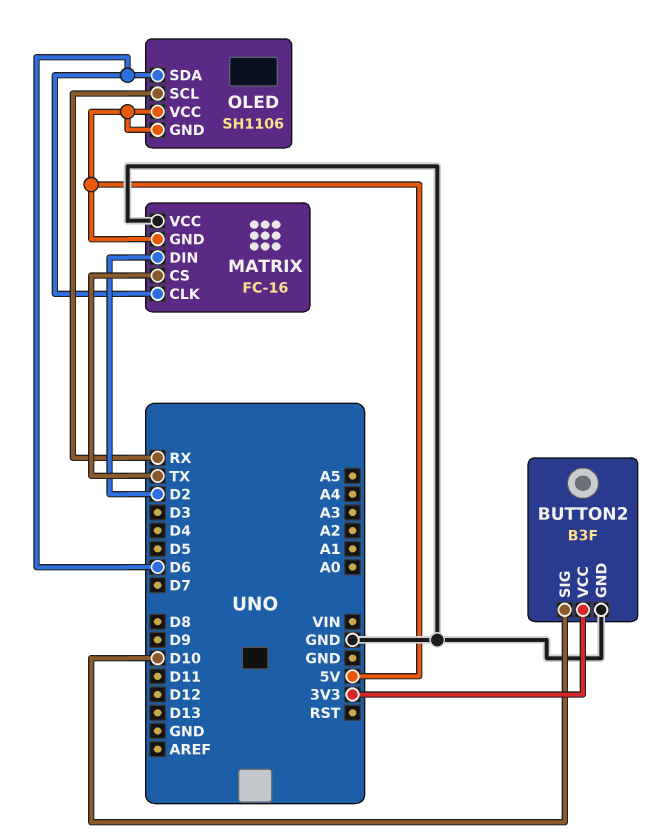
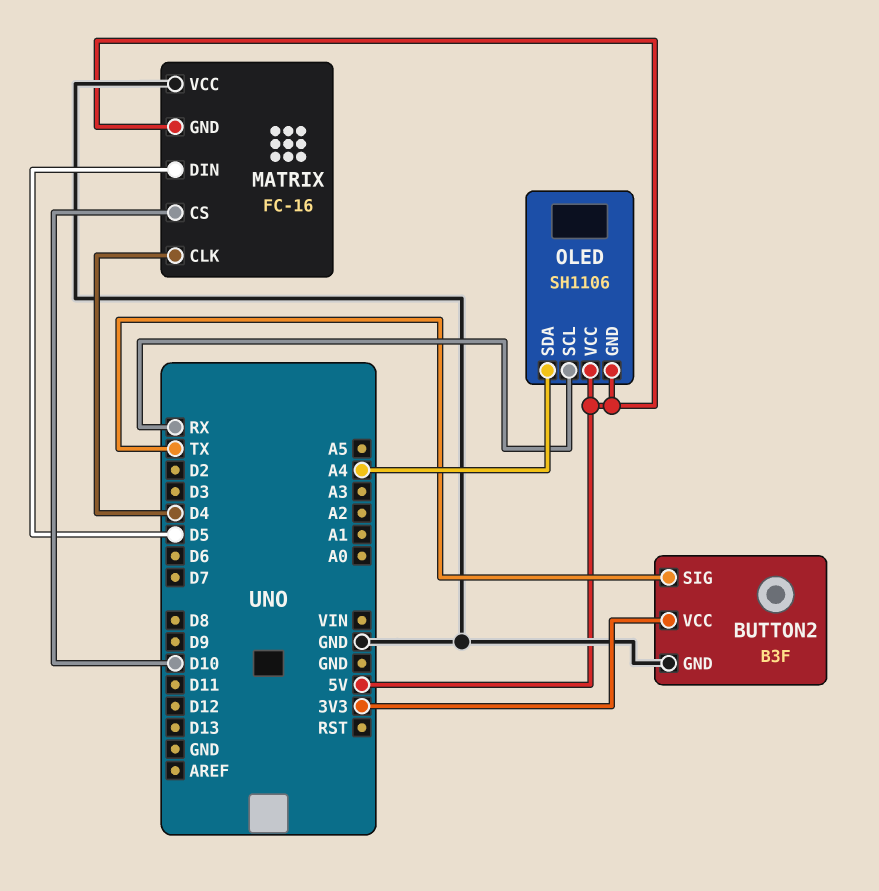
BUTTON2 pin SIG: D10 -> TX
MATRIX pin CLK: D6 -> D4
MATRIX pin CS: TX -> D10
MATRIX pin DIN: D2 -> D5
OLED pin SDA: D6 -> A4

